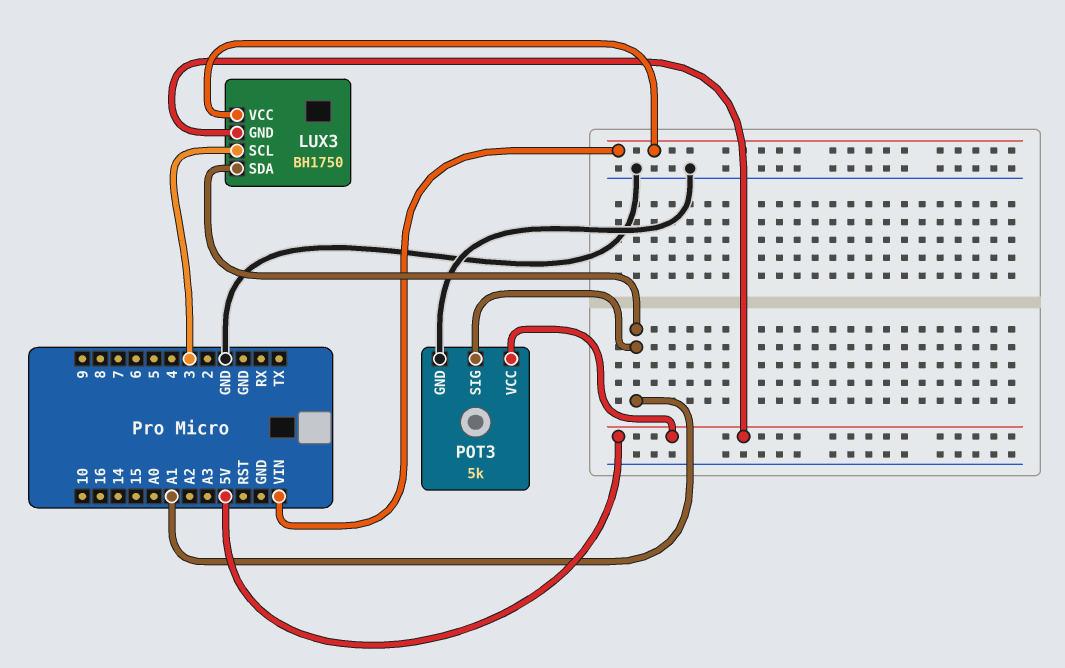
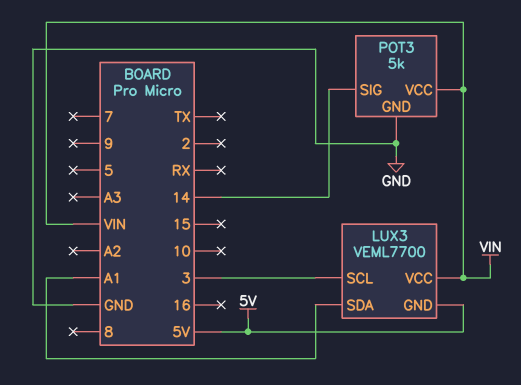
LUX3: BH1750 -> VEML7700
POT3 pin SIG: A1 -> 14
POT3 pin VCC: 5V -> VIN

